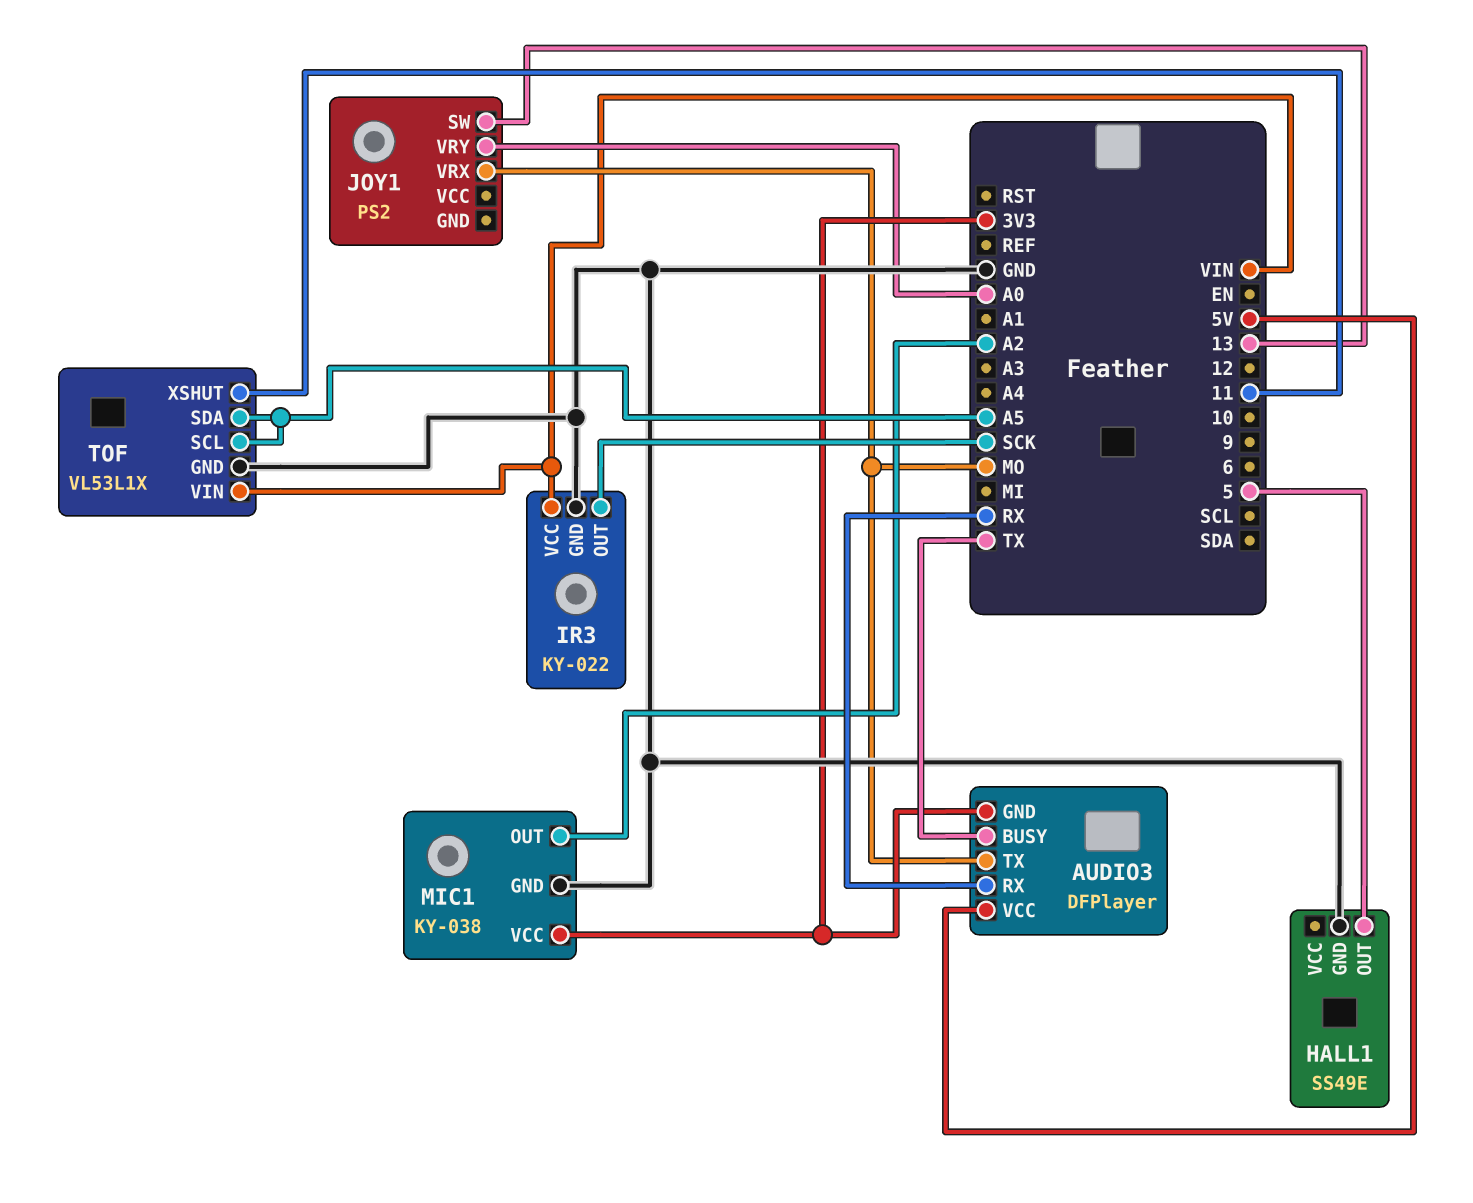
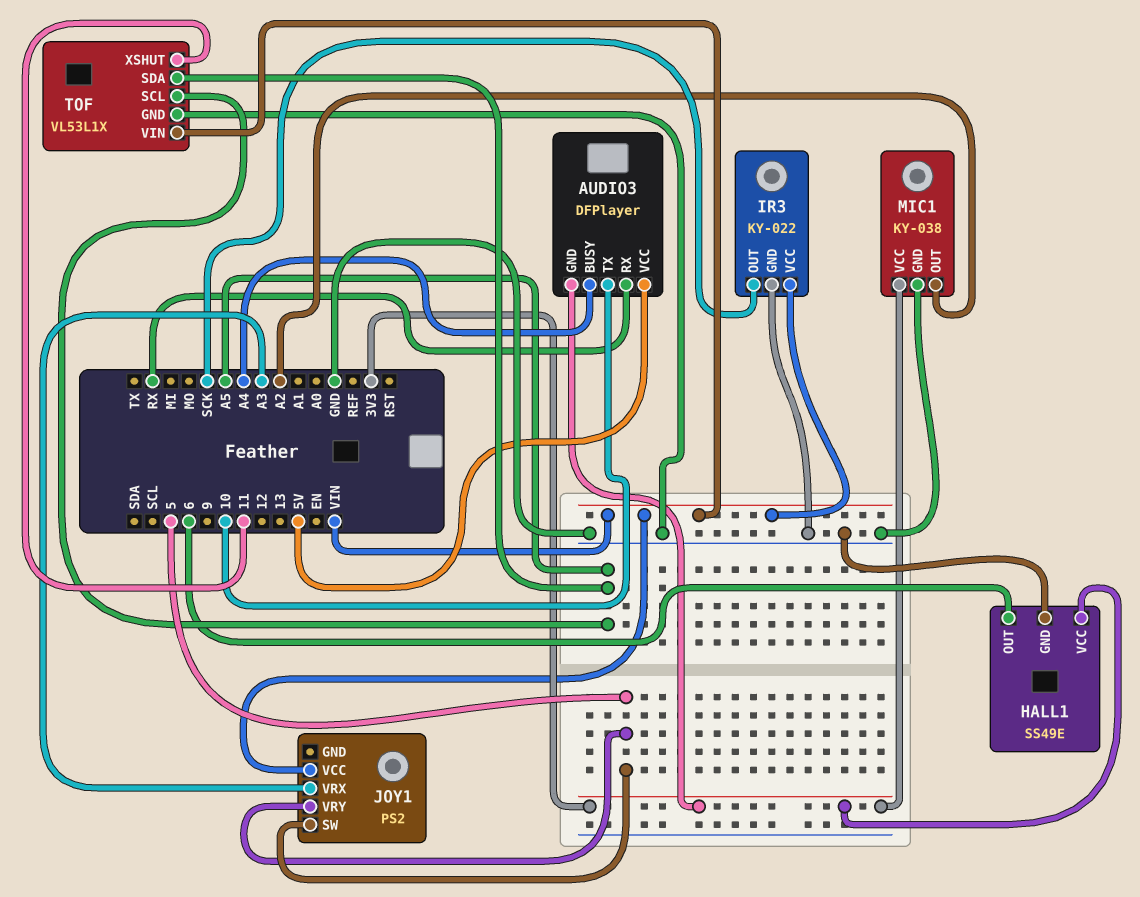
AUDIO3 pin BUSY: TX -> A4
AUDIO3 pin TX: MO -> 10
HALL1 pin OUT: 5 -> 6
HALL1 pin VCC: none -> 3V3
JOY1 pin SW: 13 -> 5
JOY1 pin VCC: none -> VIN
JOY1 pin VRX: MO -> A3
JOY1 pin VRY: A0 -> 5

